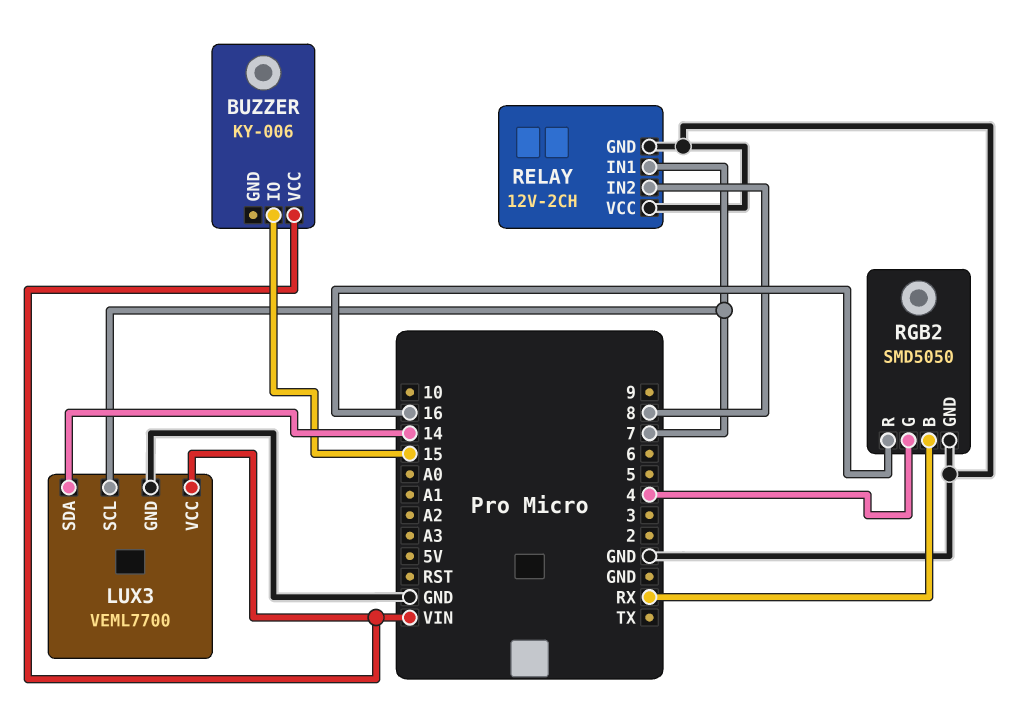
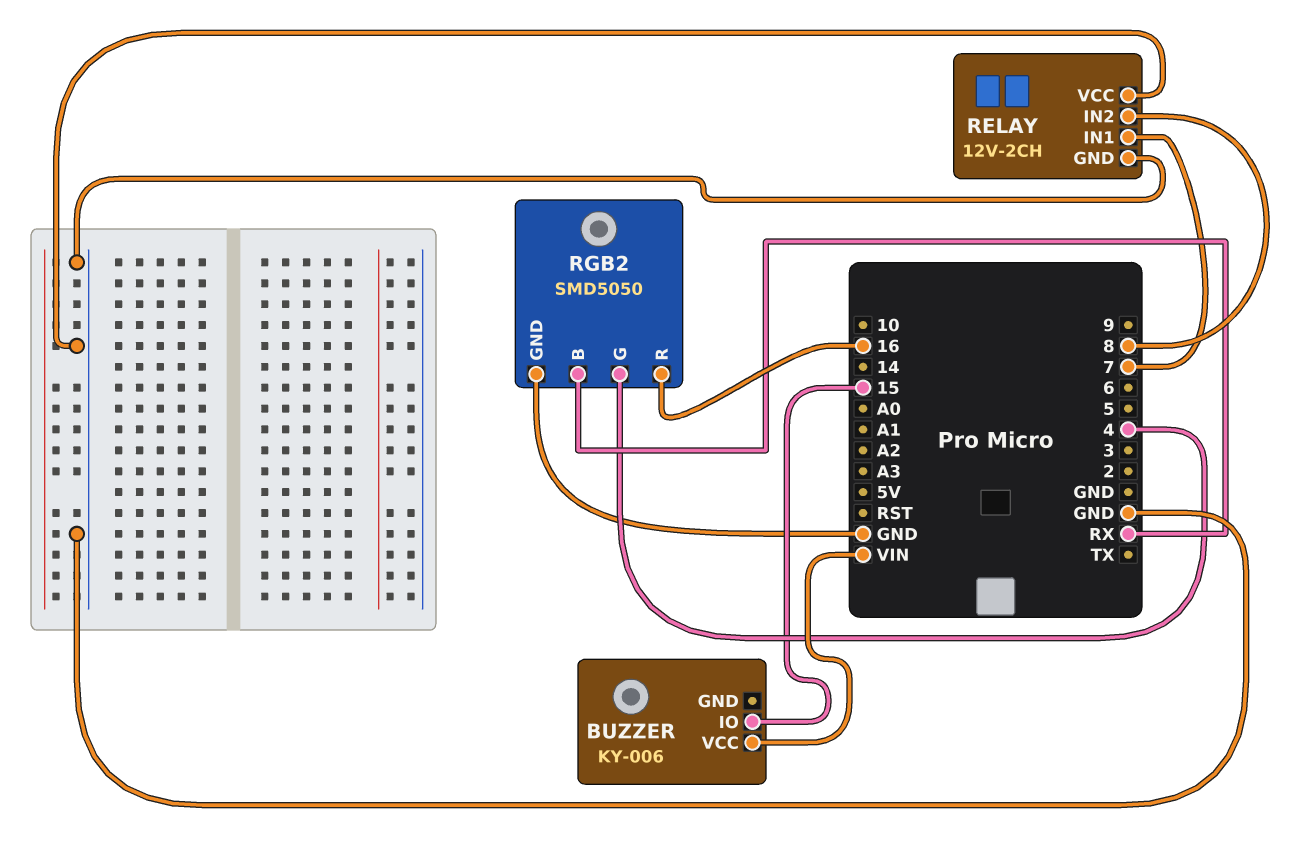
LUX3: VEML7700 -> none
LUX3 pin GND: GND -> none
LUX3 pin SCL: 7 -> none
LUX3 pin SDA: 14 -> none
LUX3 pin VCC: VIN -> none

